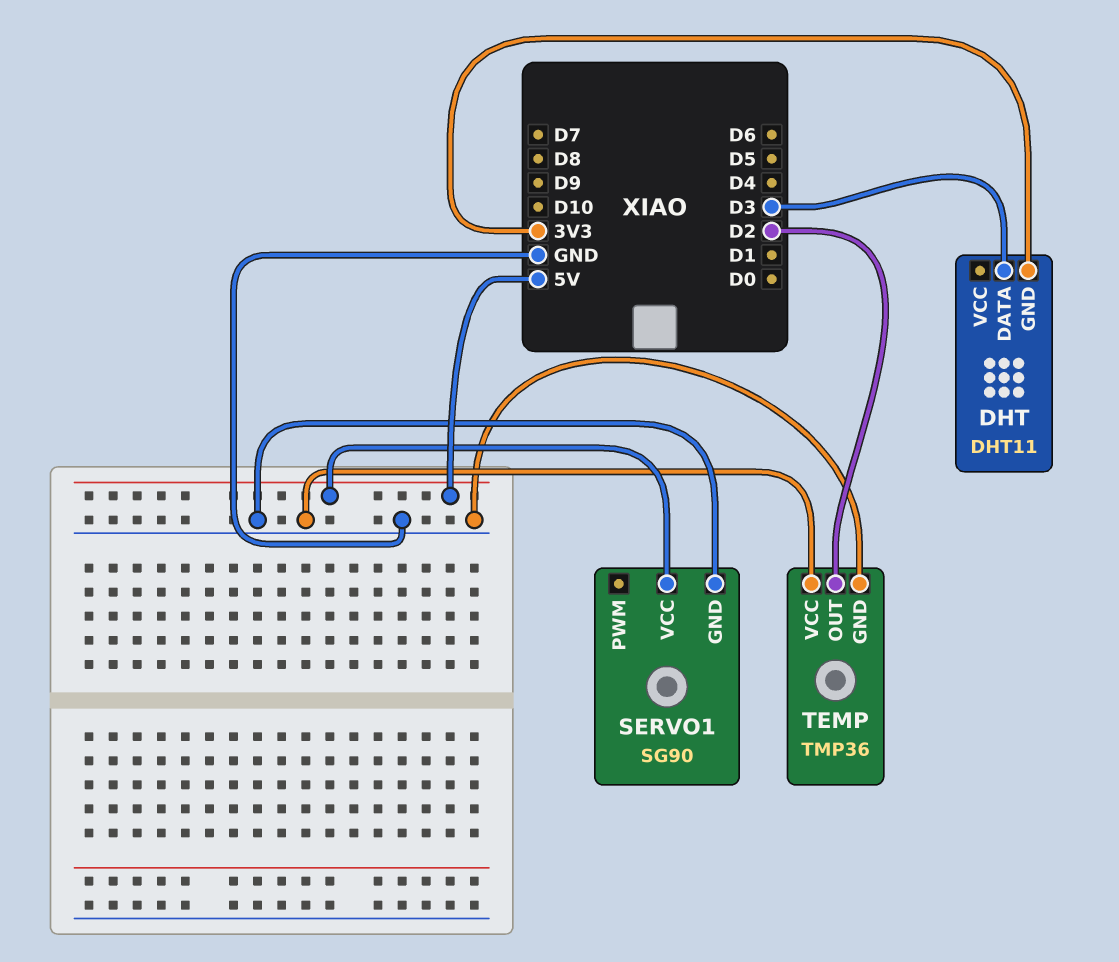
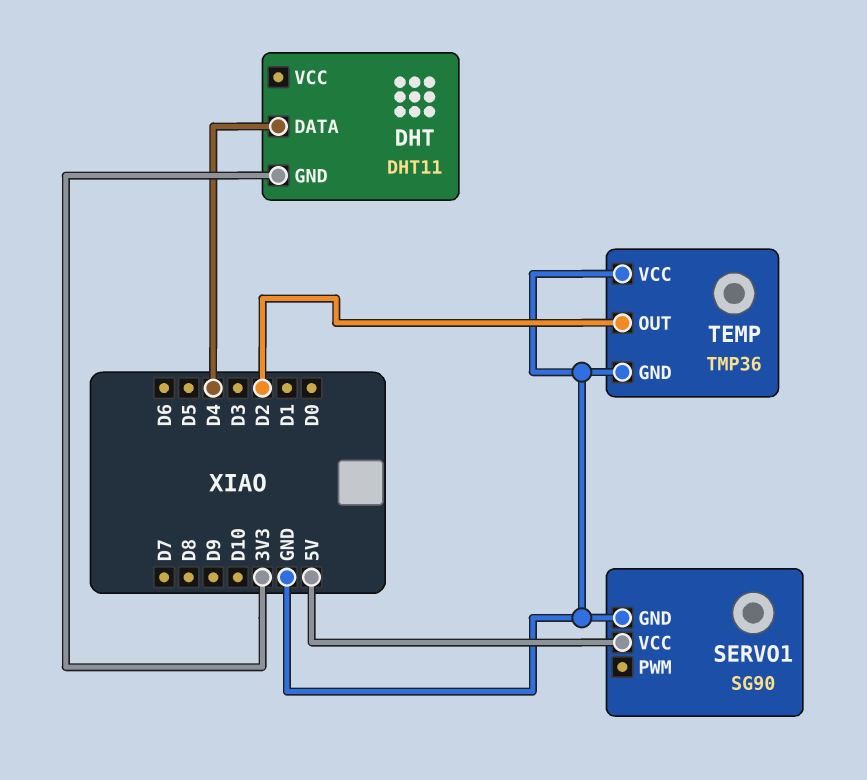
DHT pin DATA: D3 -> D4

